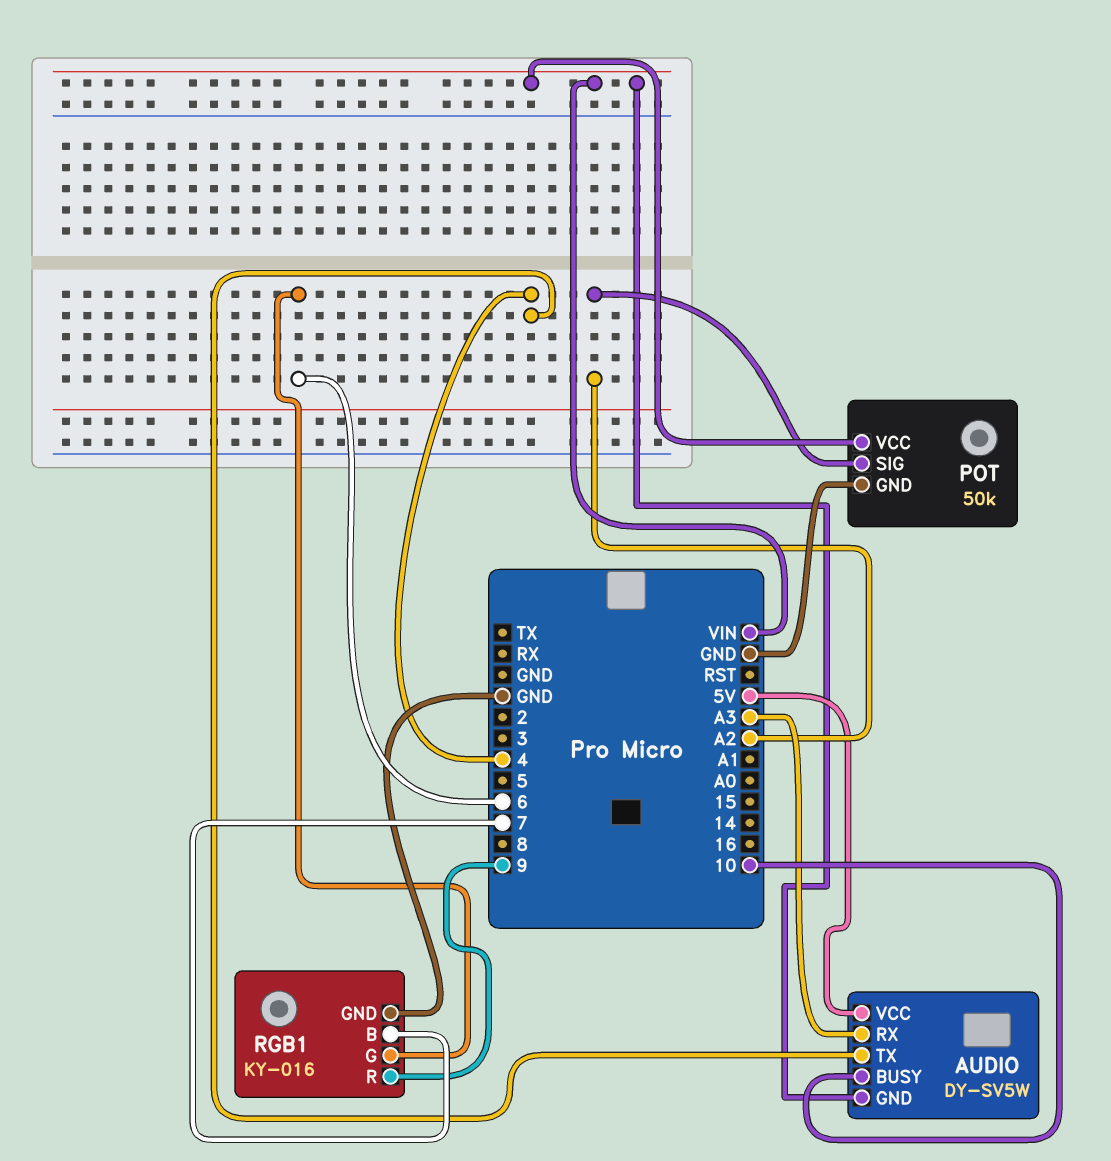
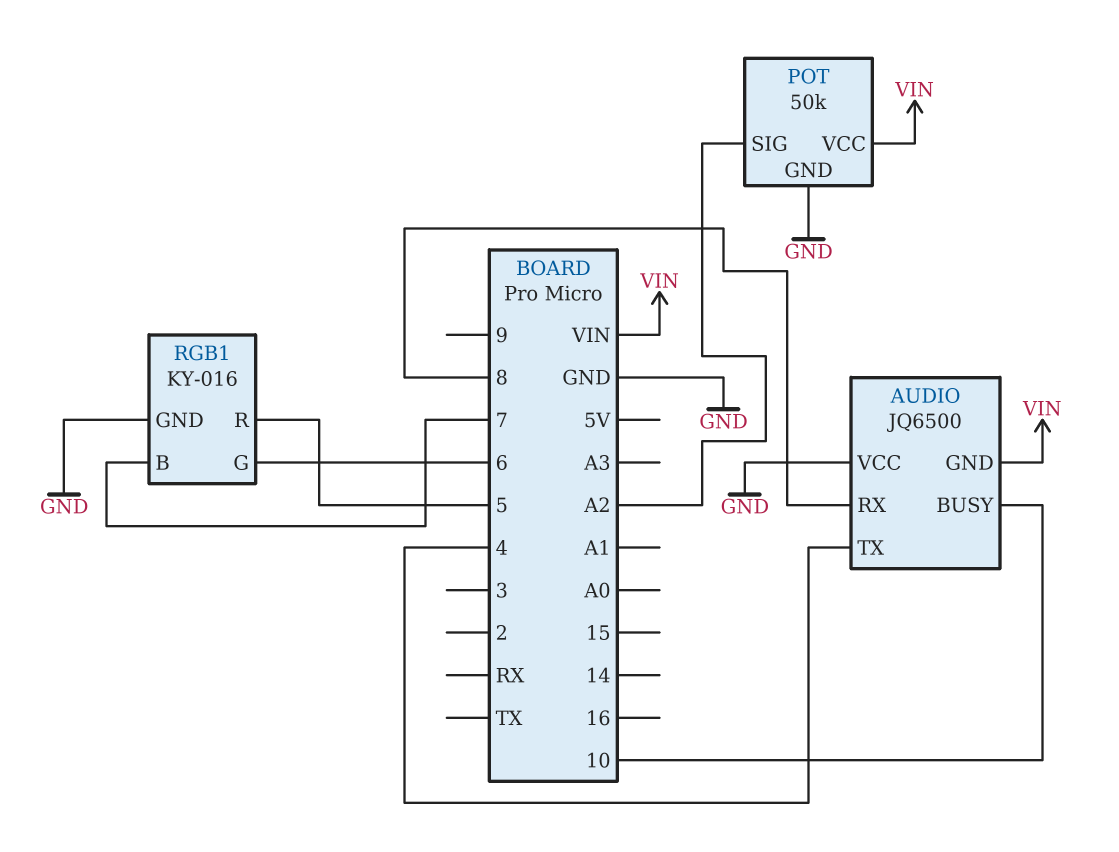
AUDIO: DY-SV5W -> JQ6500
AUDIO pin RX: A3 -> 8
AUDIO pin VCC: 5V -> GND
RGB1 pin R: 9 -> 5

